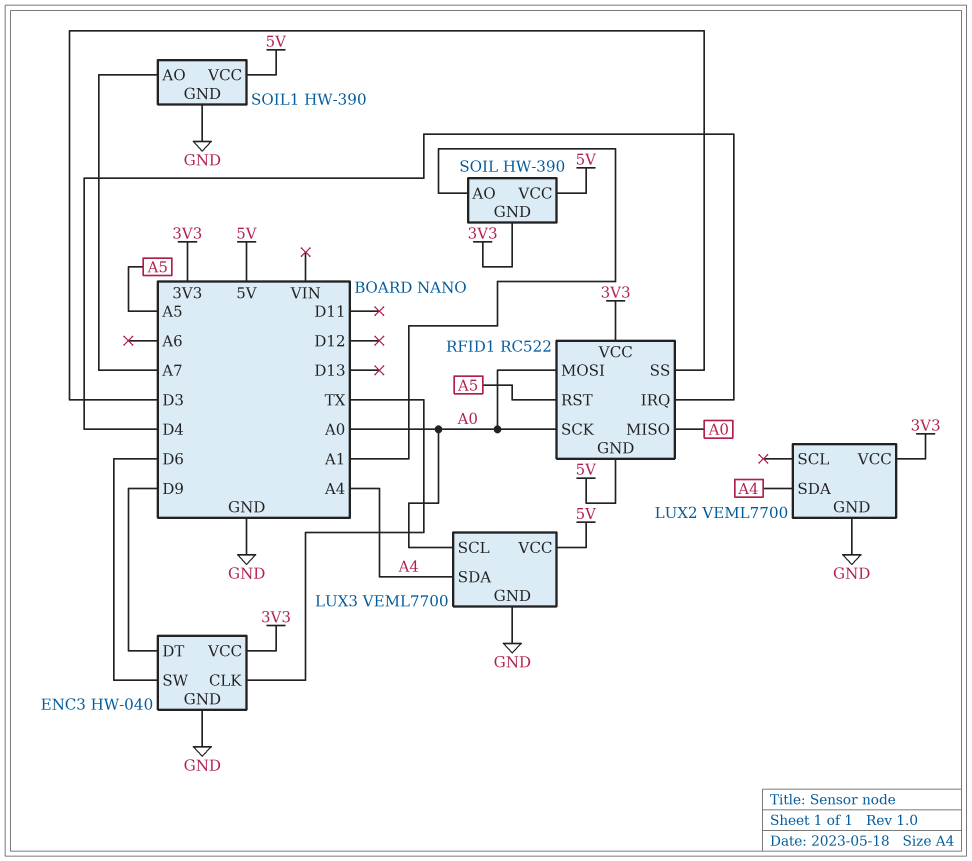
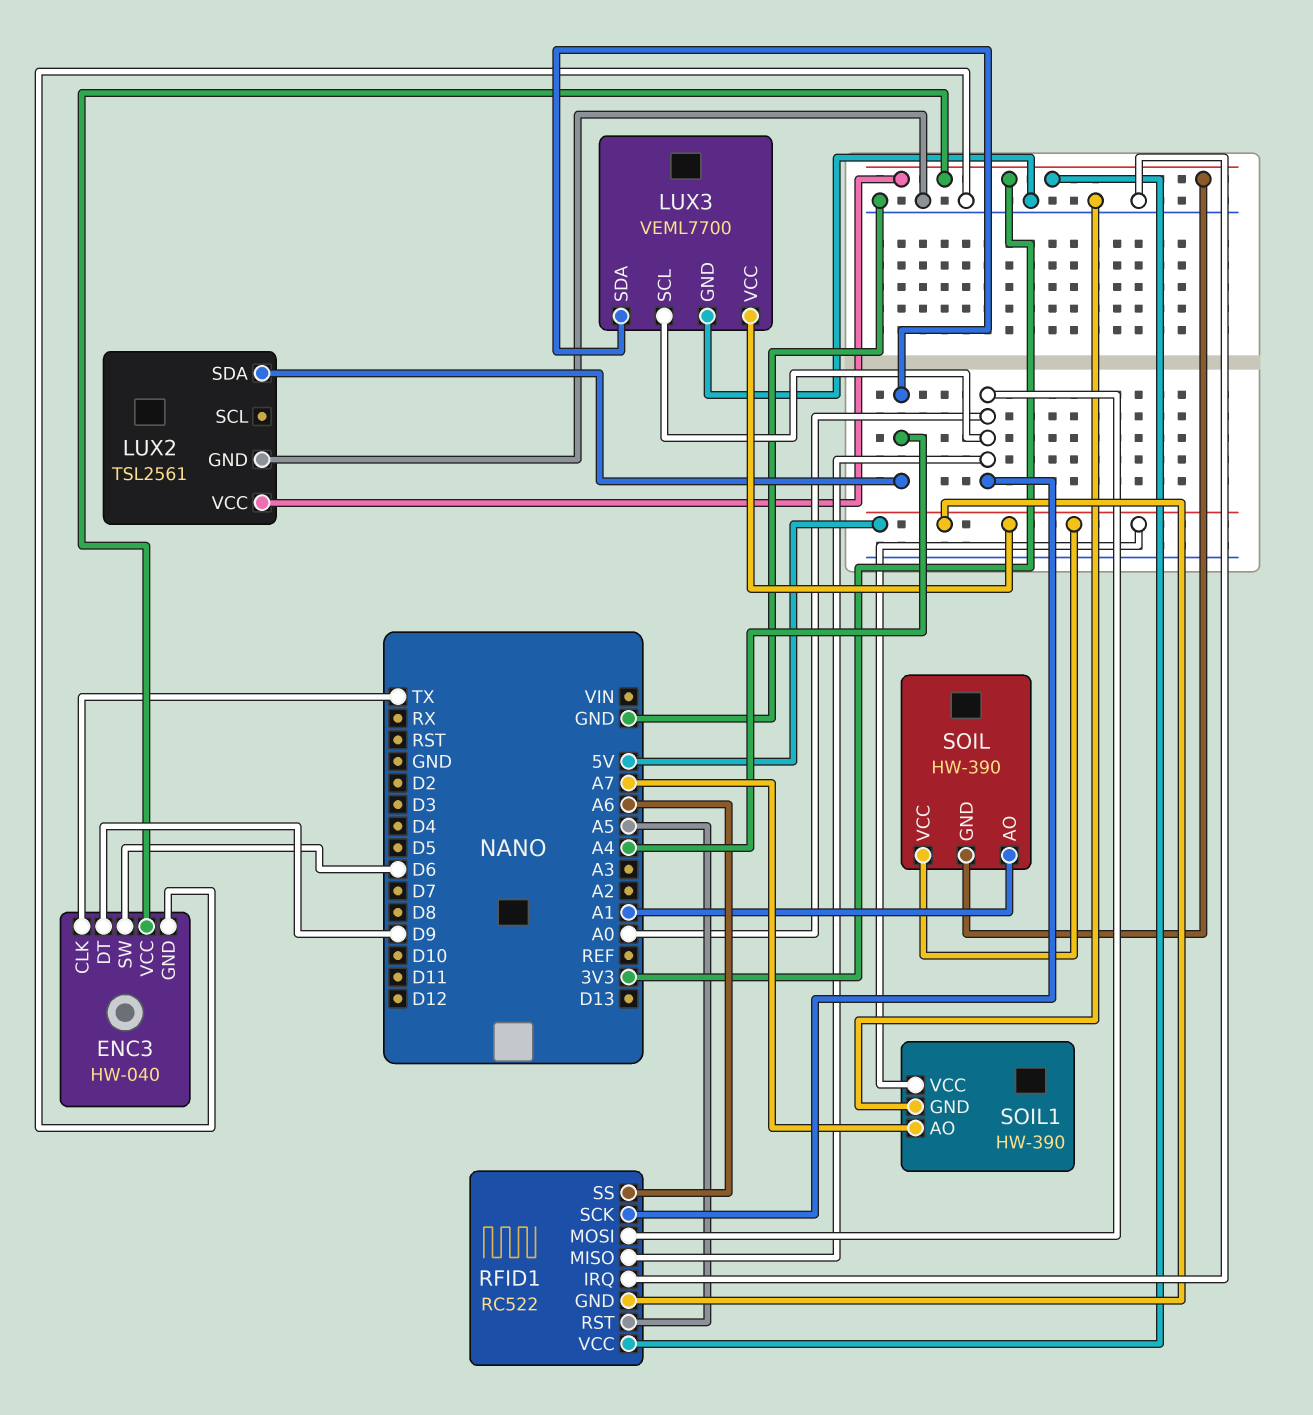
LUX2: VEML7700 -> TSL2561
RFID1 pin IRQ: D4 -> GND
RFID1 pin SS: D3 -> A6

